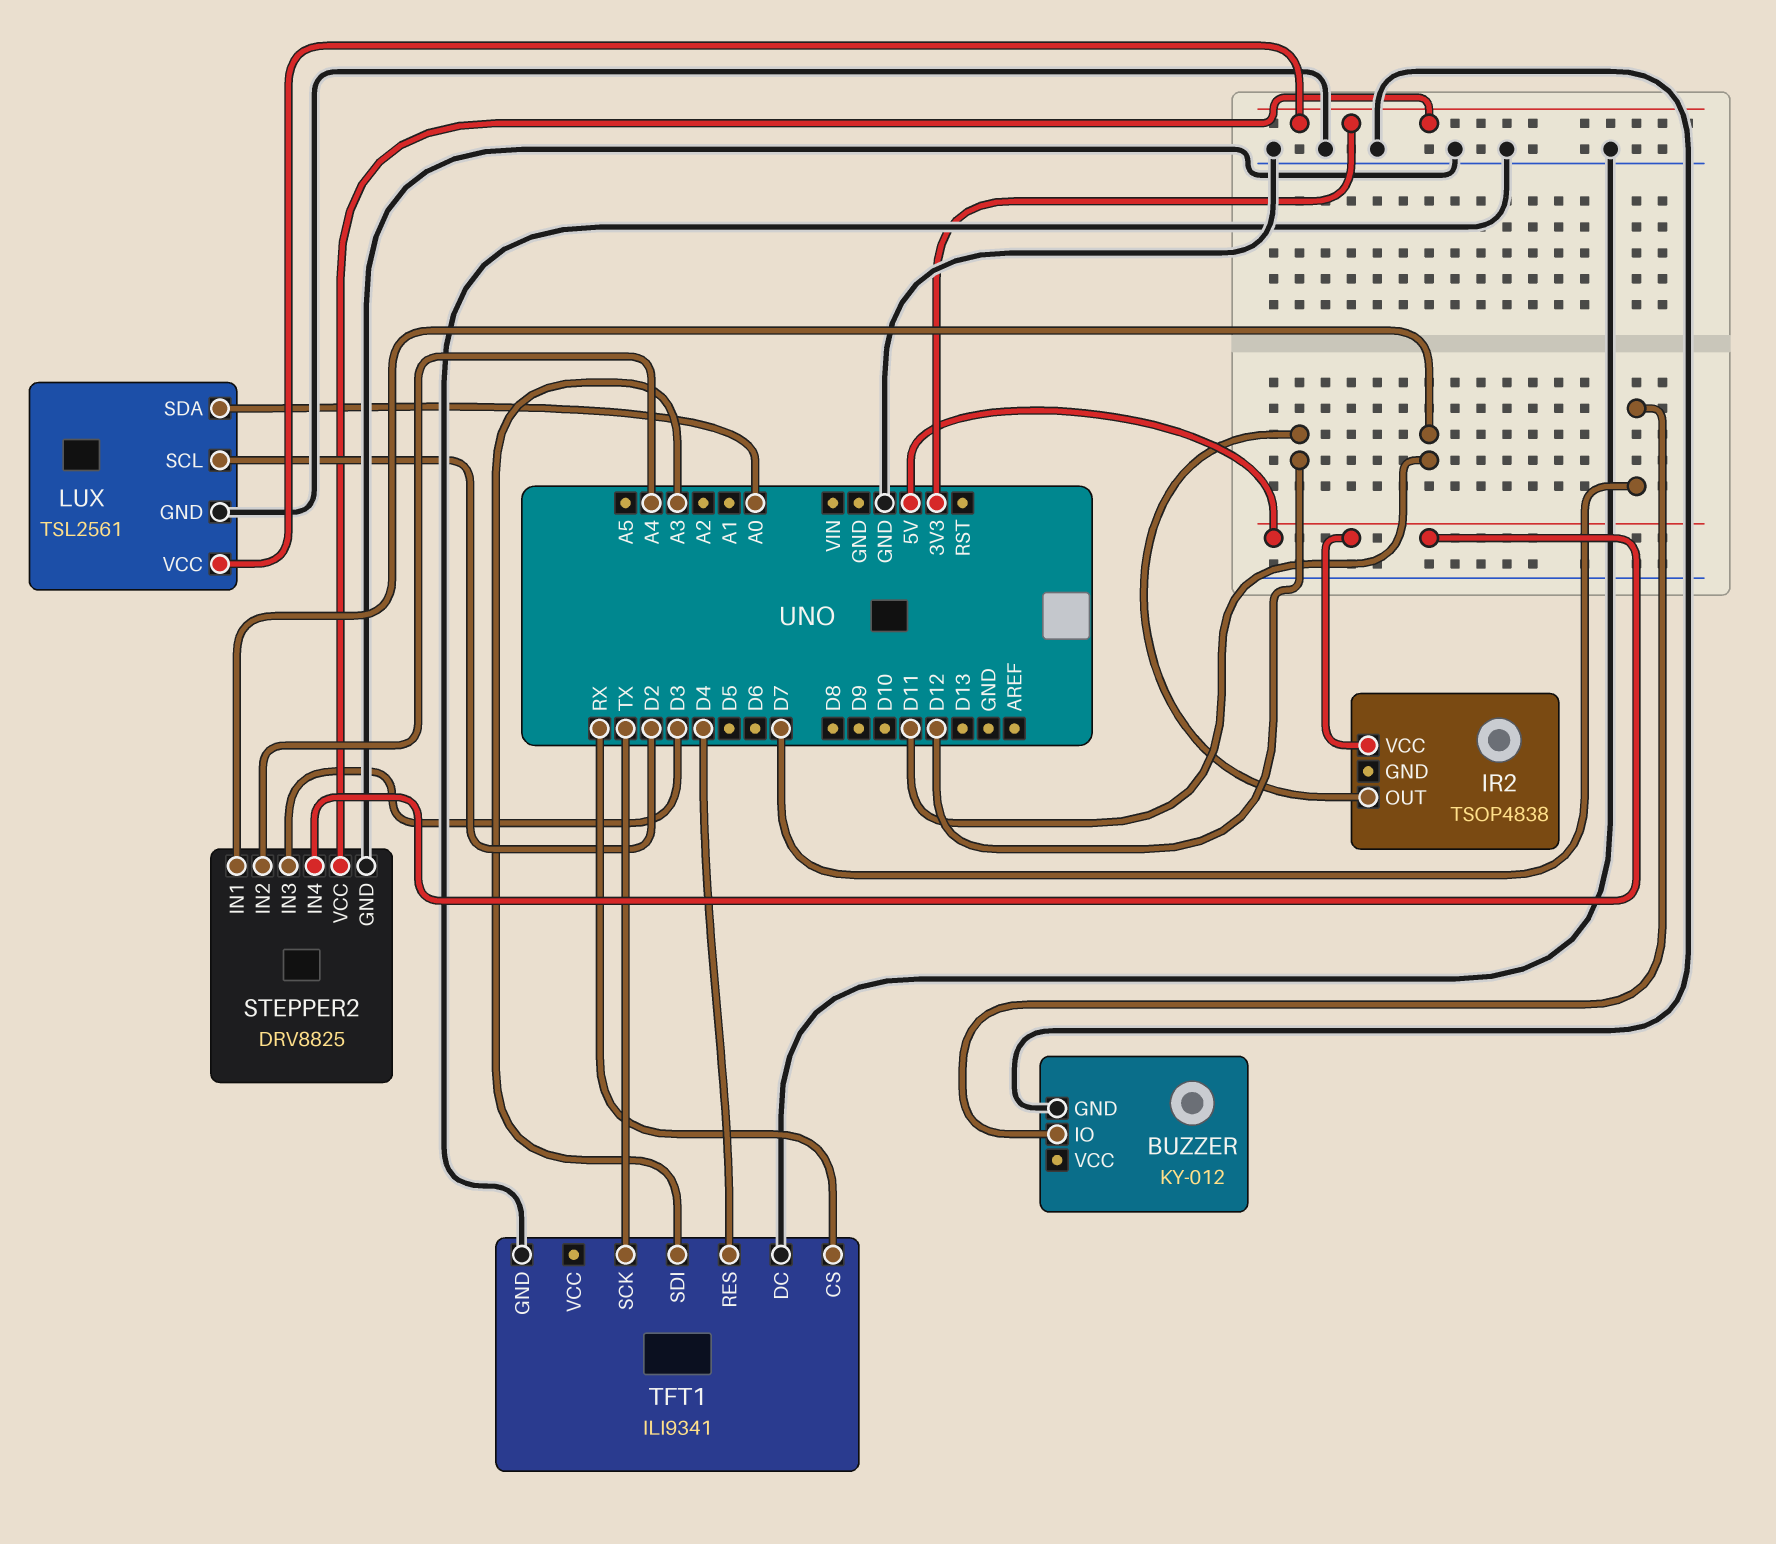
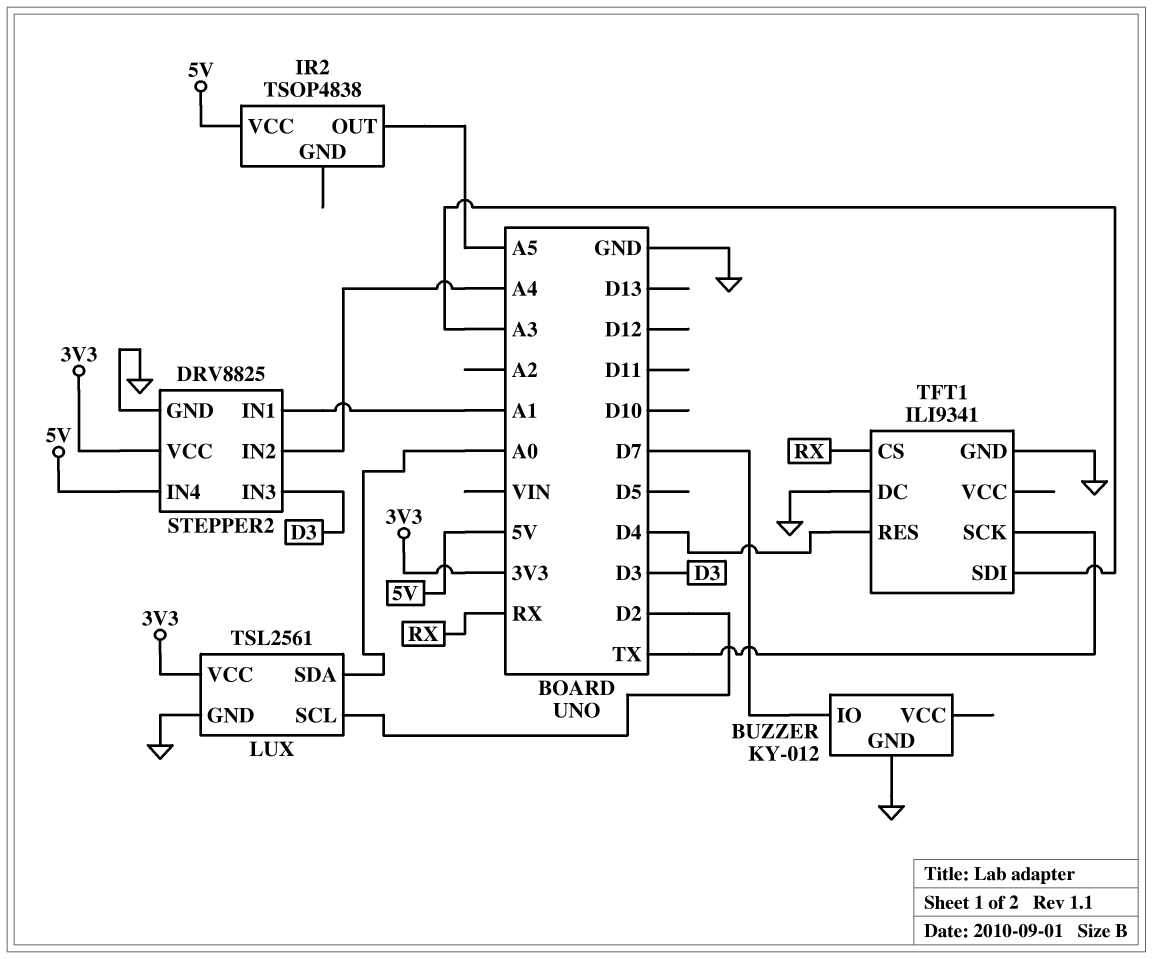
IR2 pin OUT: D12 -> A5
STEPPER2 pin IN1: D11 -> A1

